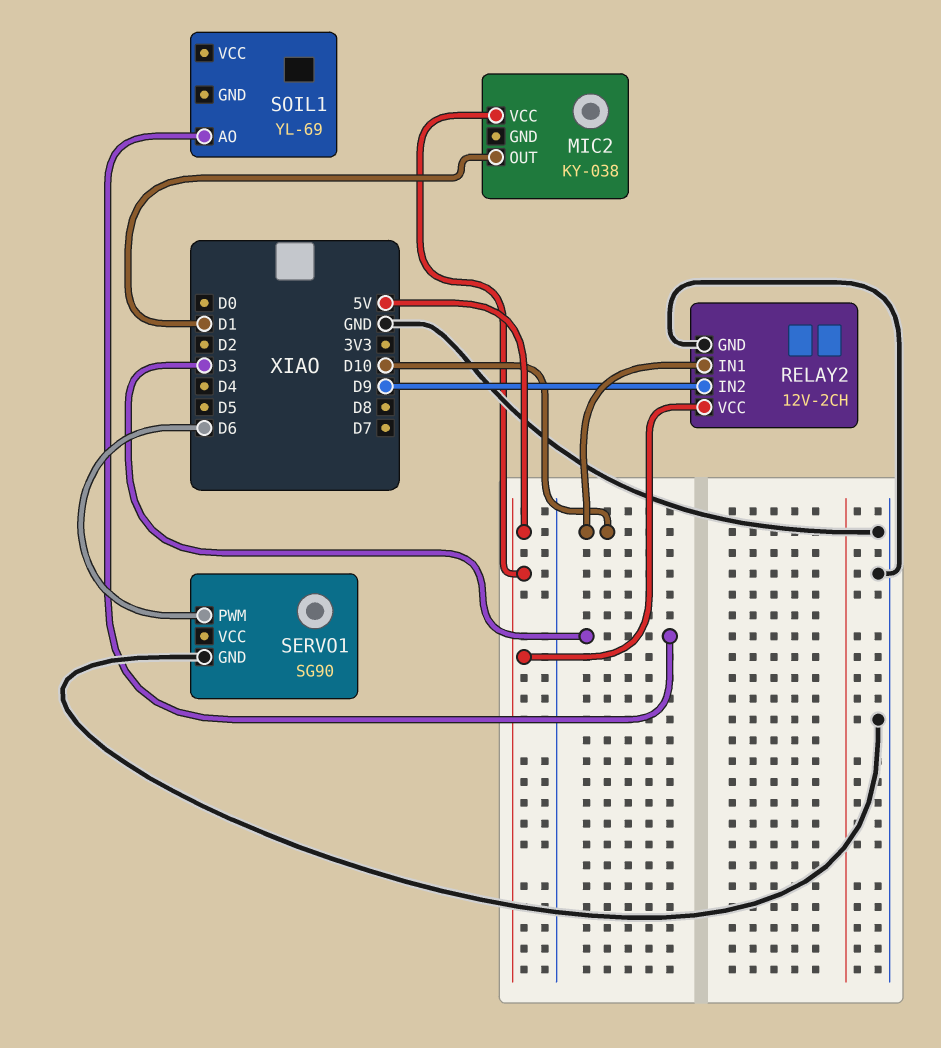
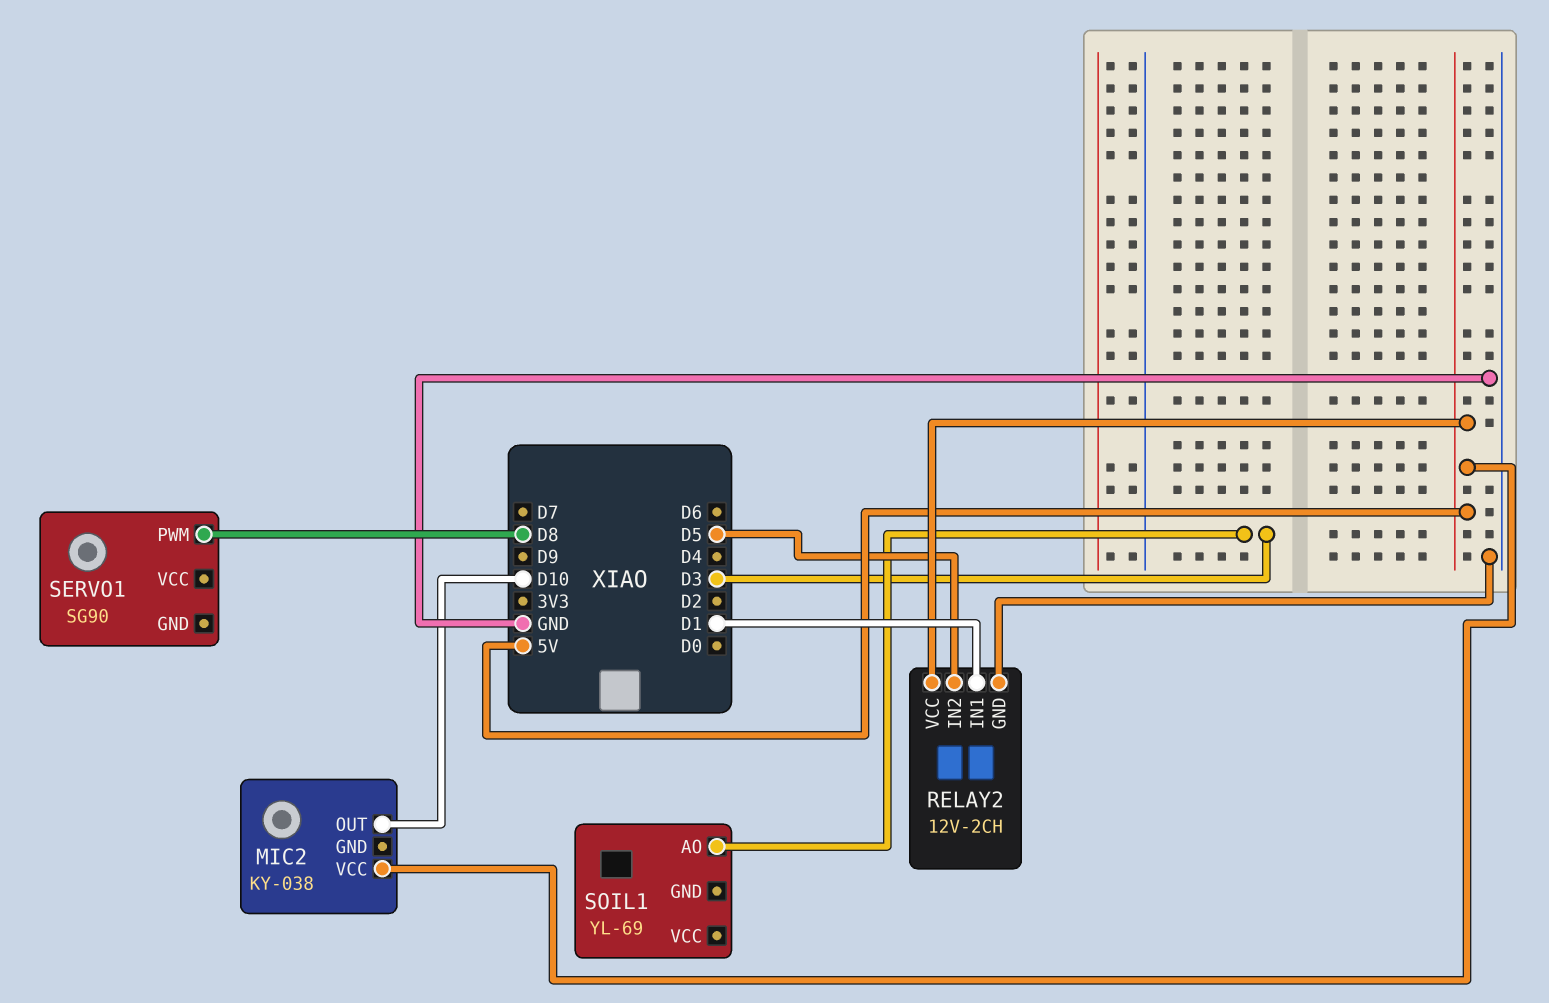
MIC2 pin OUT: D1 -> D10
RELAY2 pin IN1: D10 -> D1
RELAY2 pin IN2: D9 -> D5
SERVO1 pin GND: GND -> none
SERVO1 pin PWM: D6 -> D8

